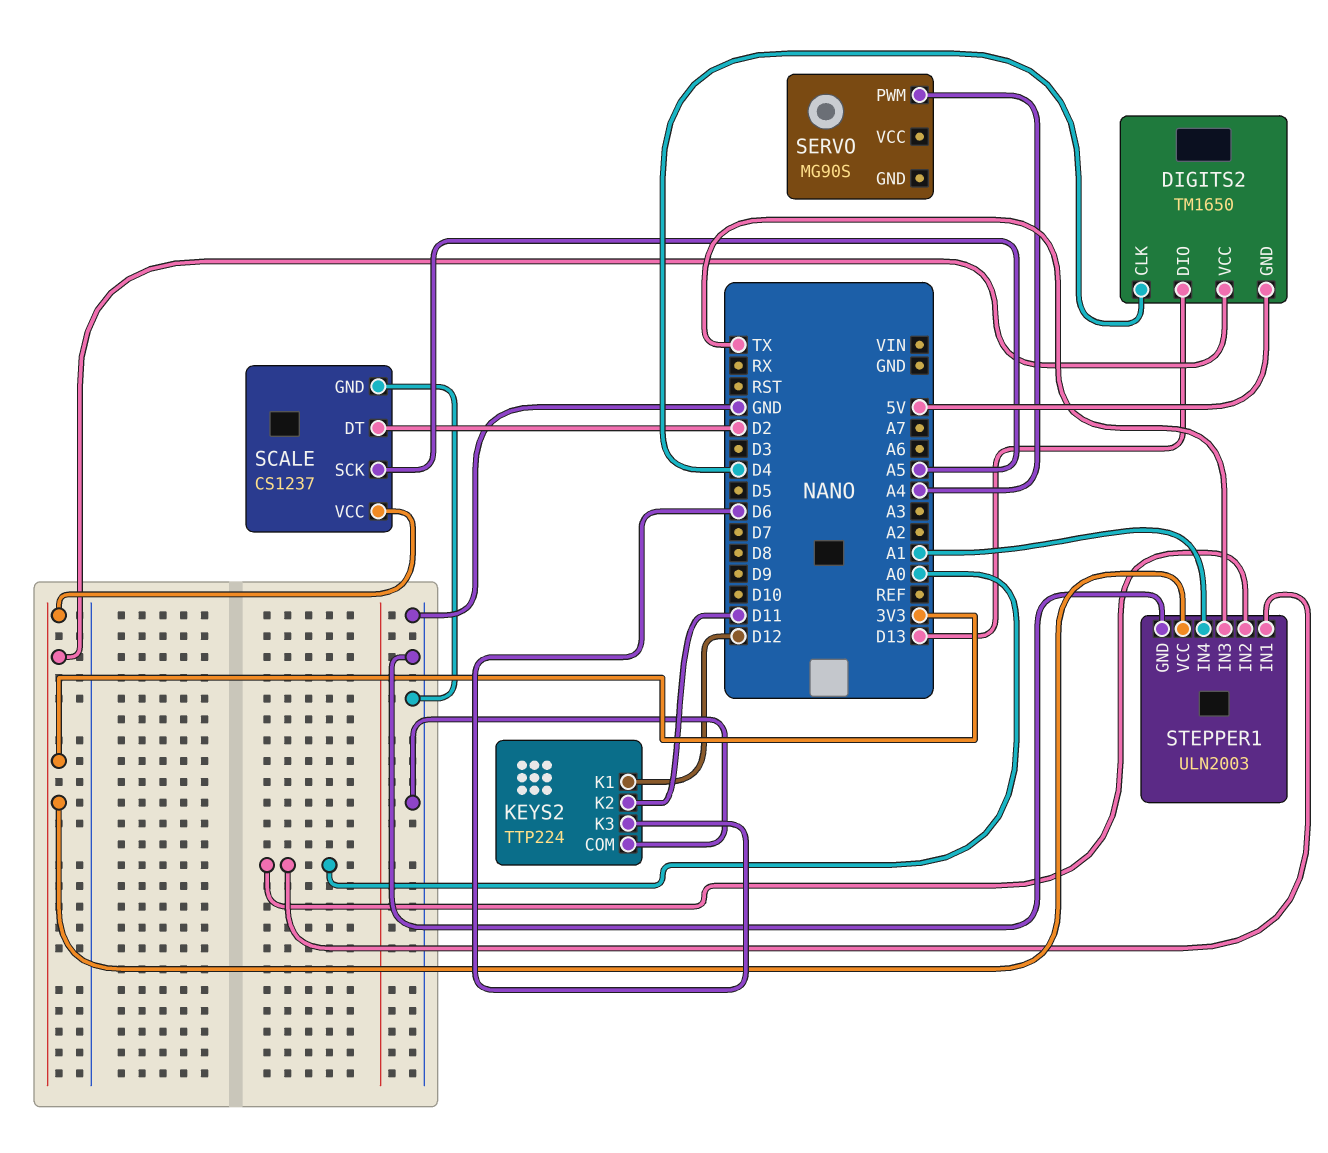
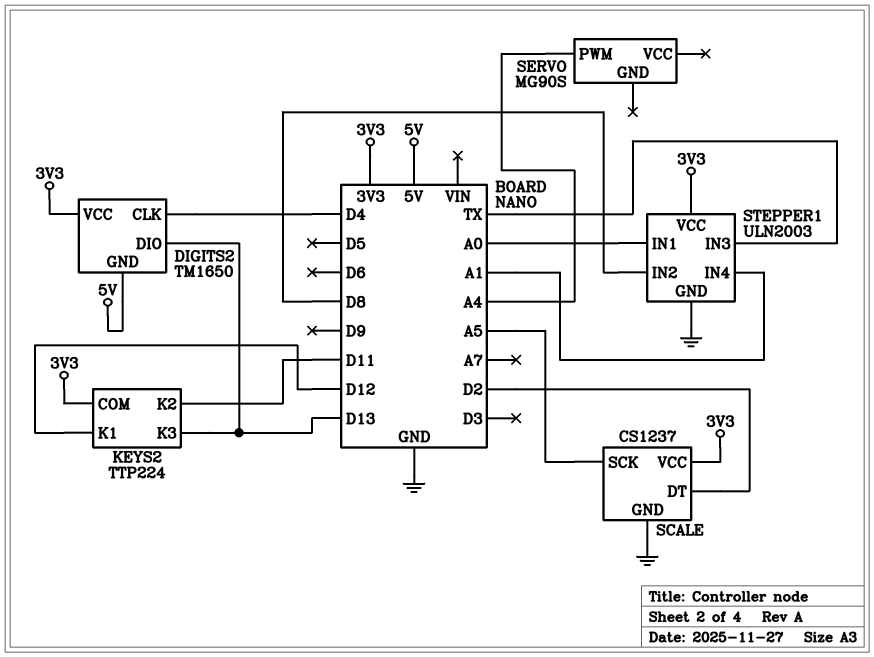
KEYS2 pin COM: GND -> 3V3
KEYS2 pin K3: D6 -> D13
STEPPER1 pin IN2: A0 -> D8

